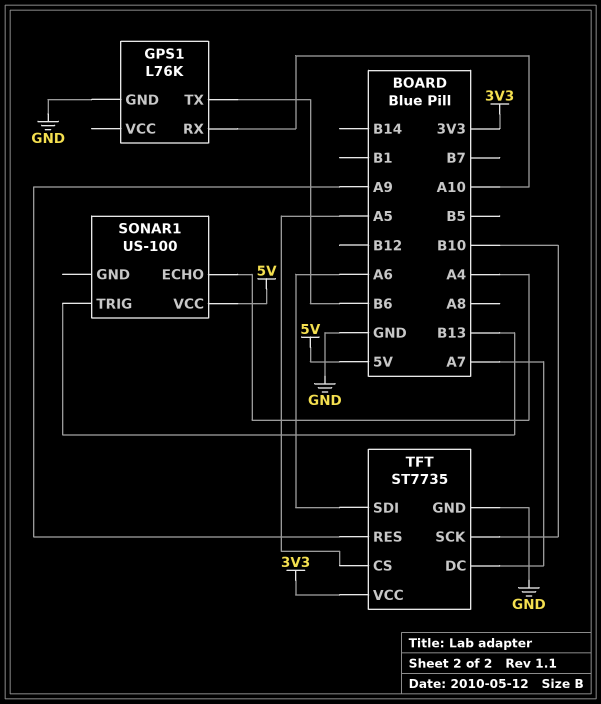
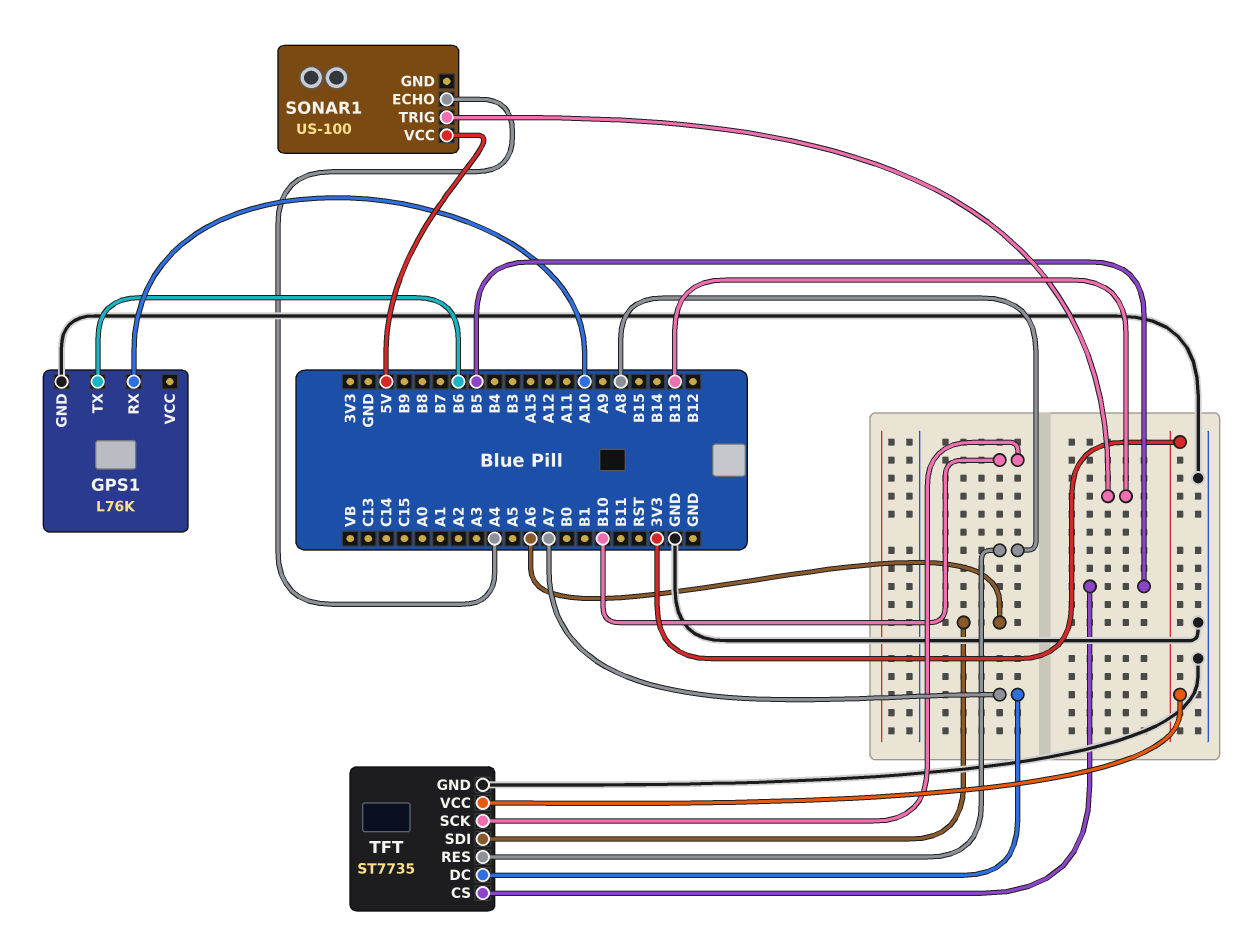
TFT pin CS: A5 -> B5
TFT pin RES: A9 -> A8

